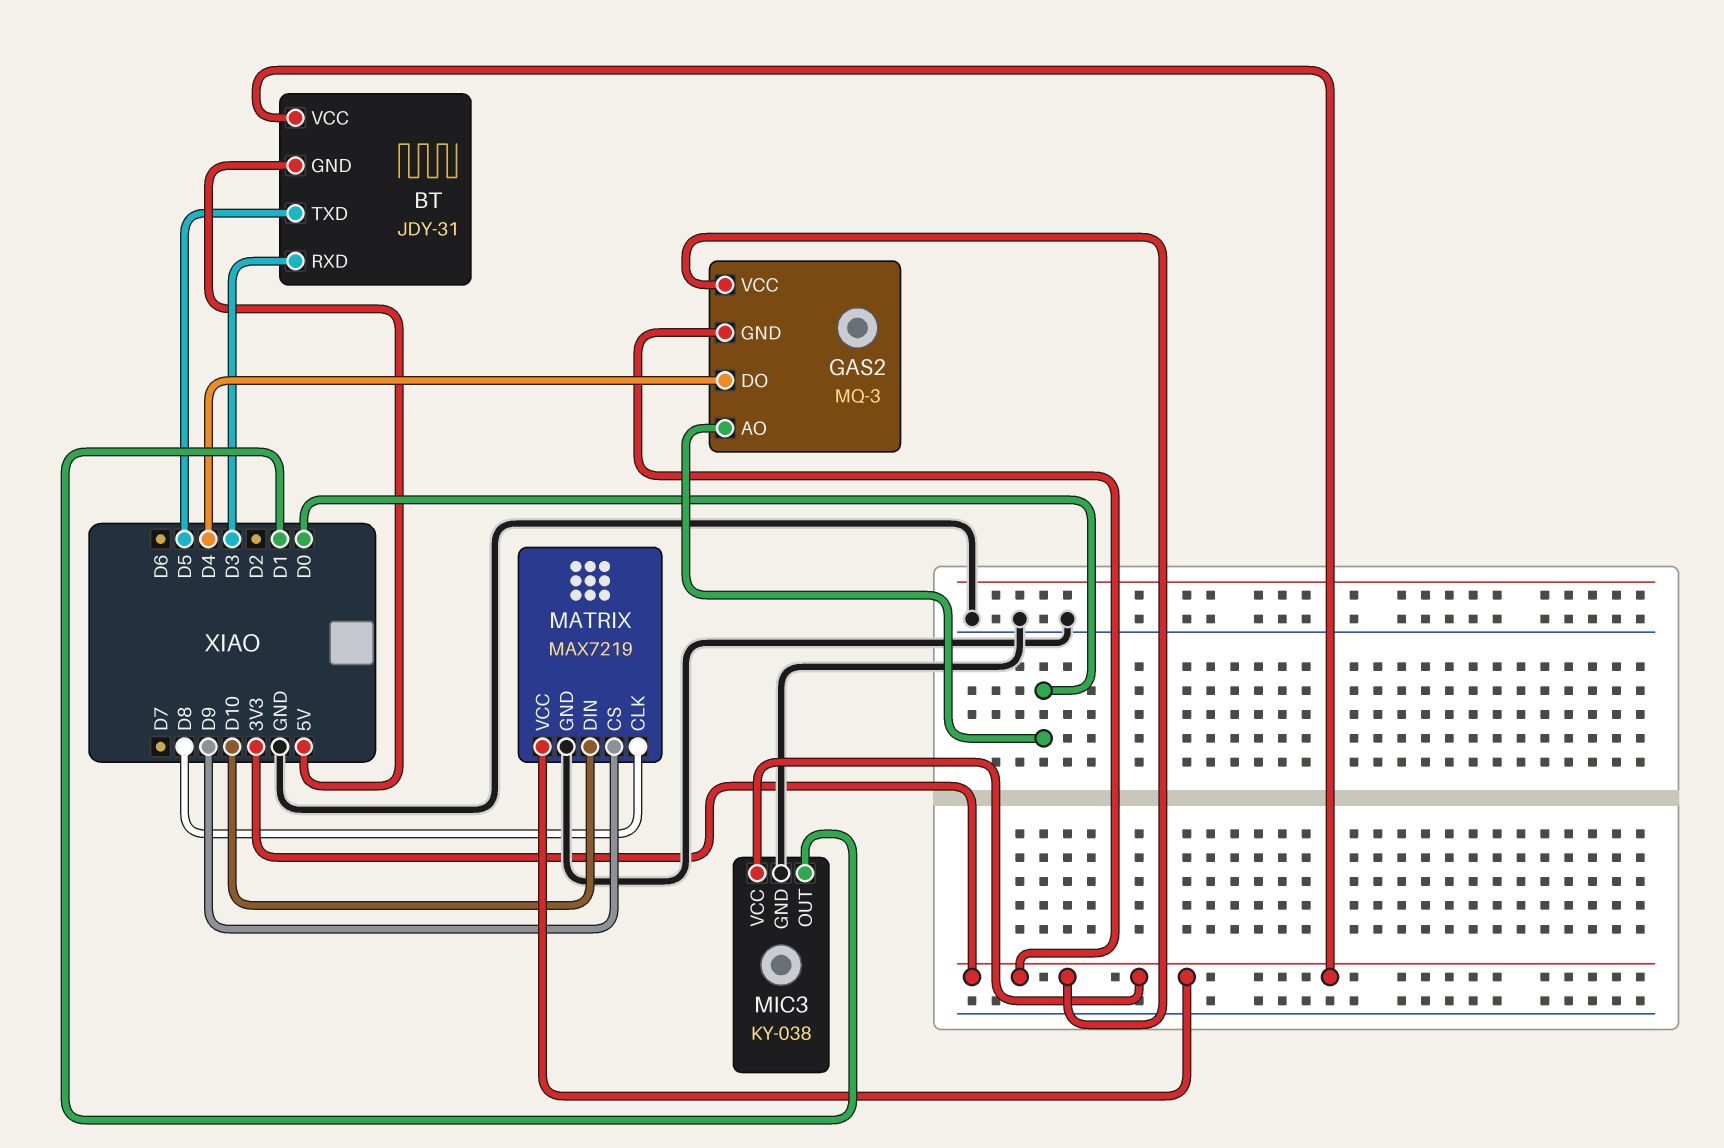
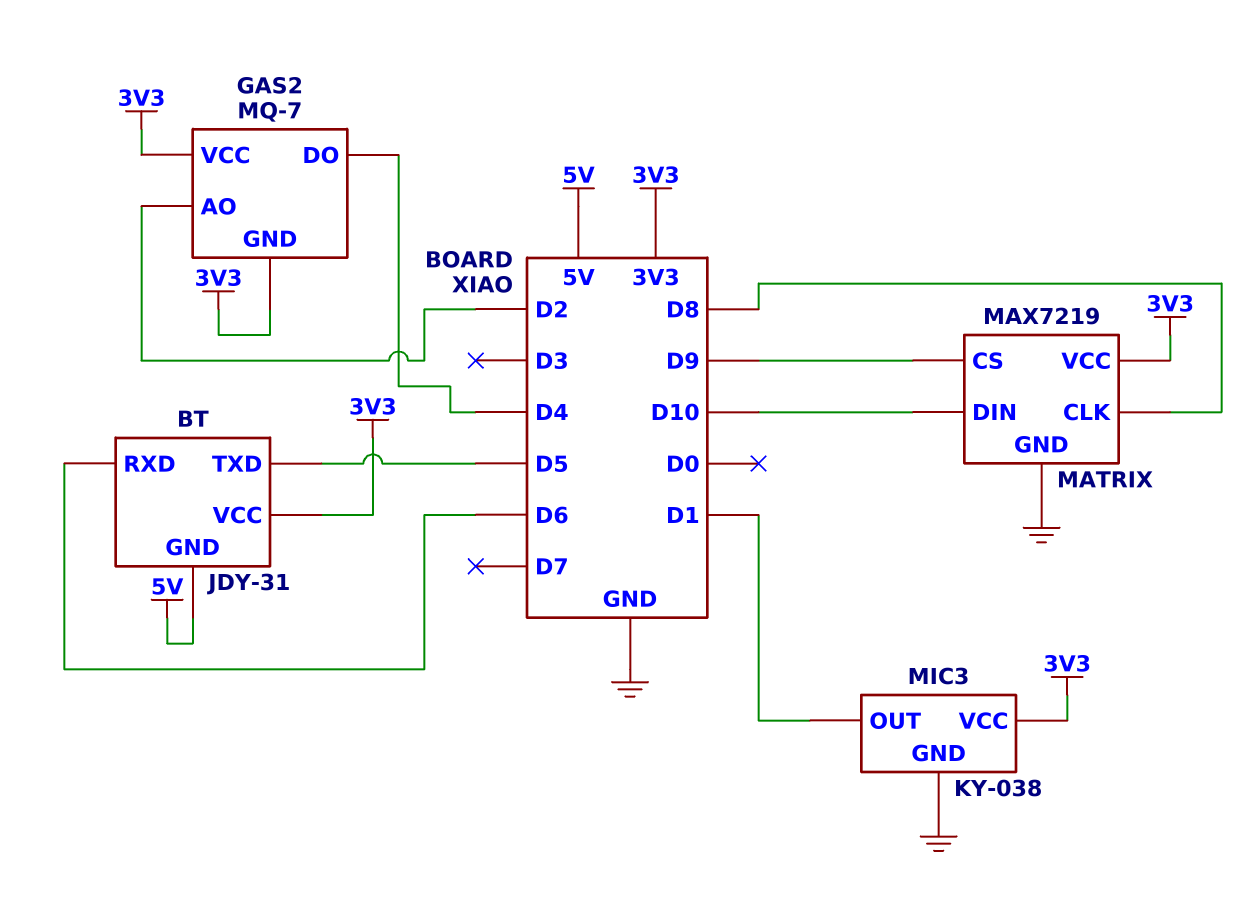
BT pin RXD: D3 -> D6
GAS2: MQ-3 -> MQ-7
GAS2 pin AO: D0 -> D2

